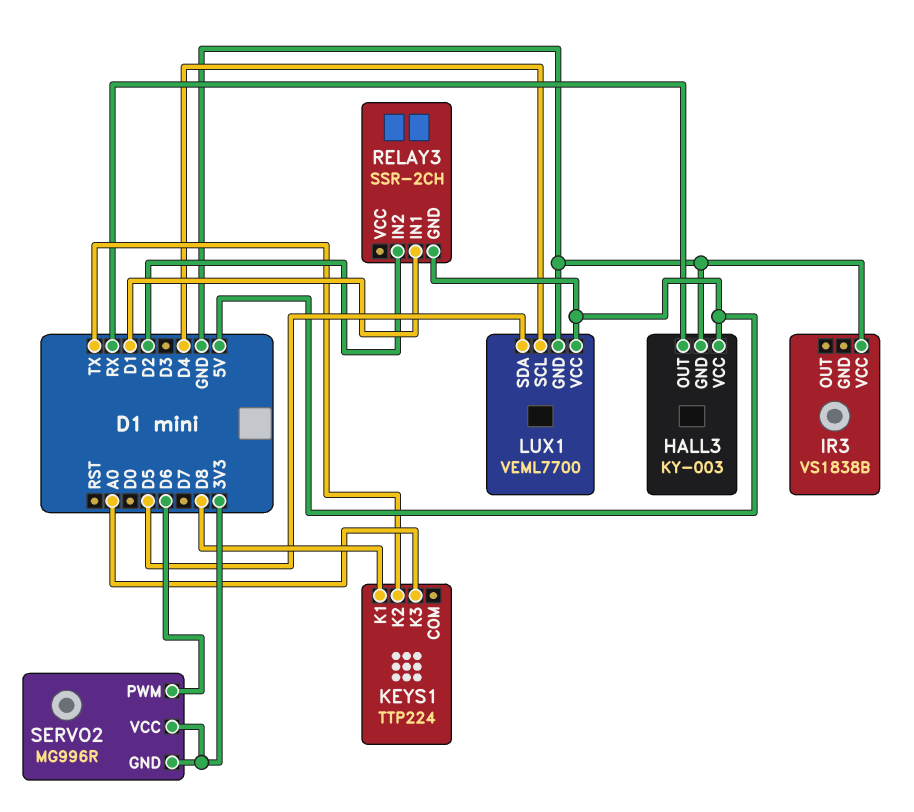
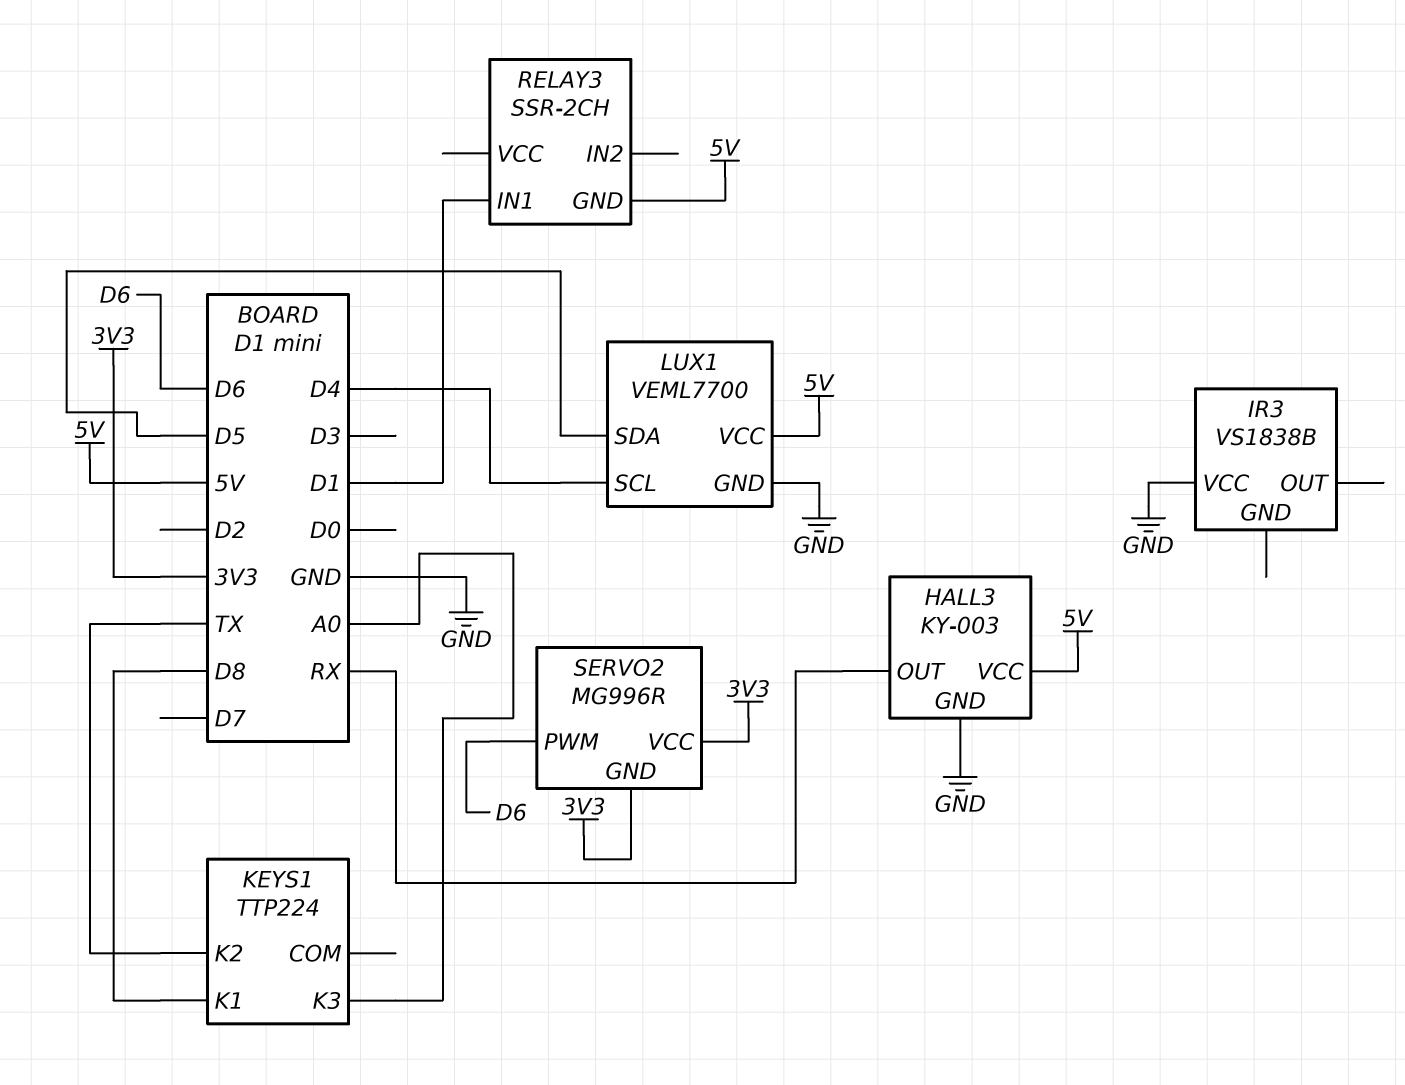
RELAY3 pin IN2: D2 -> none

